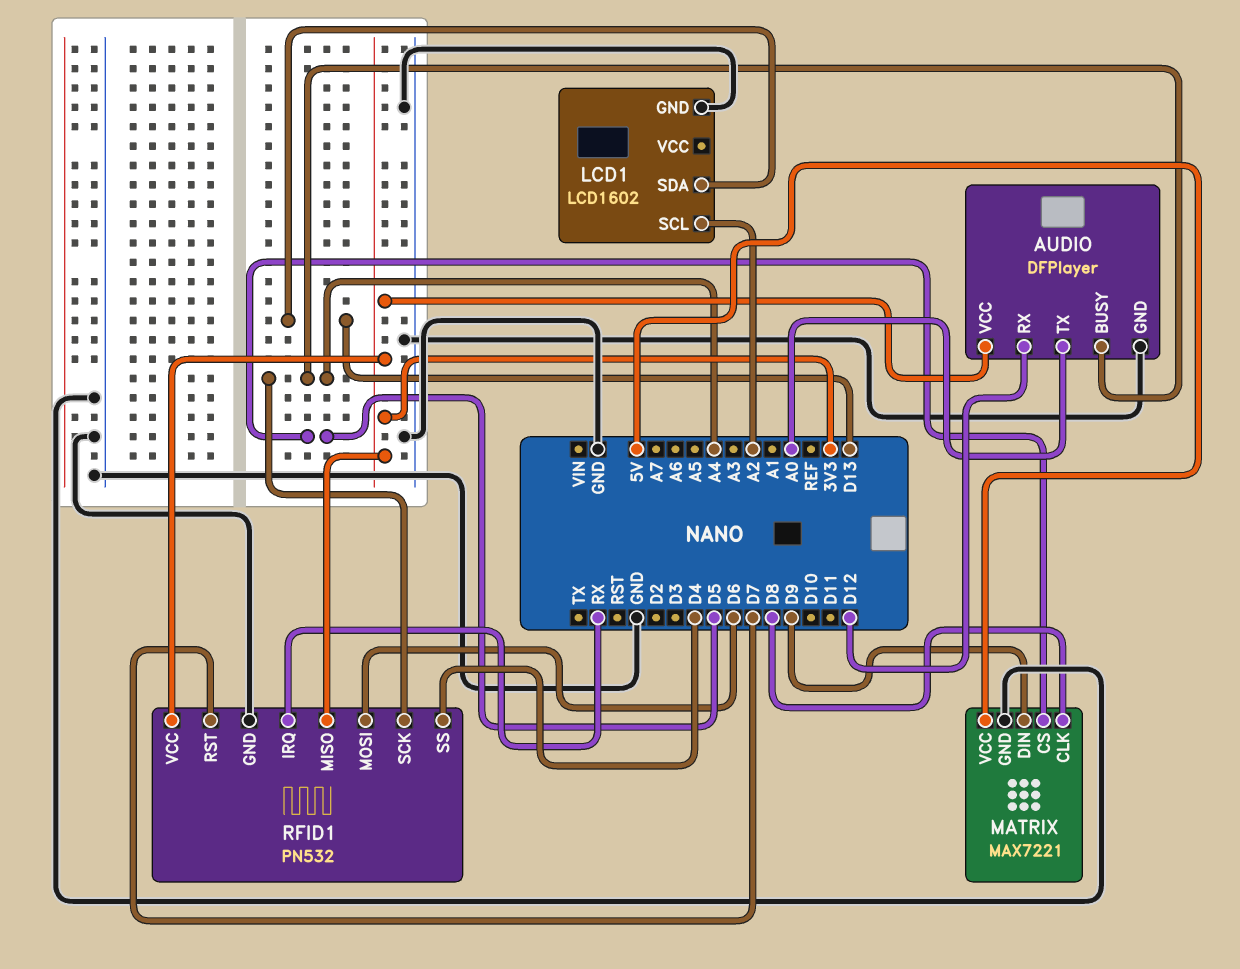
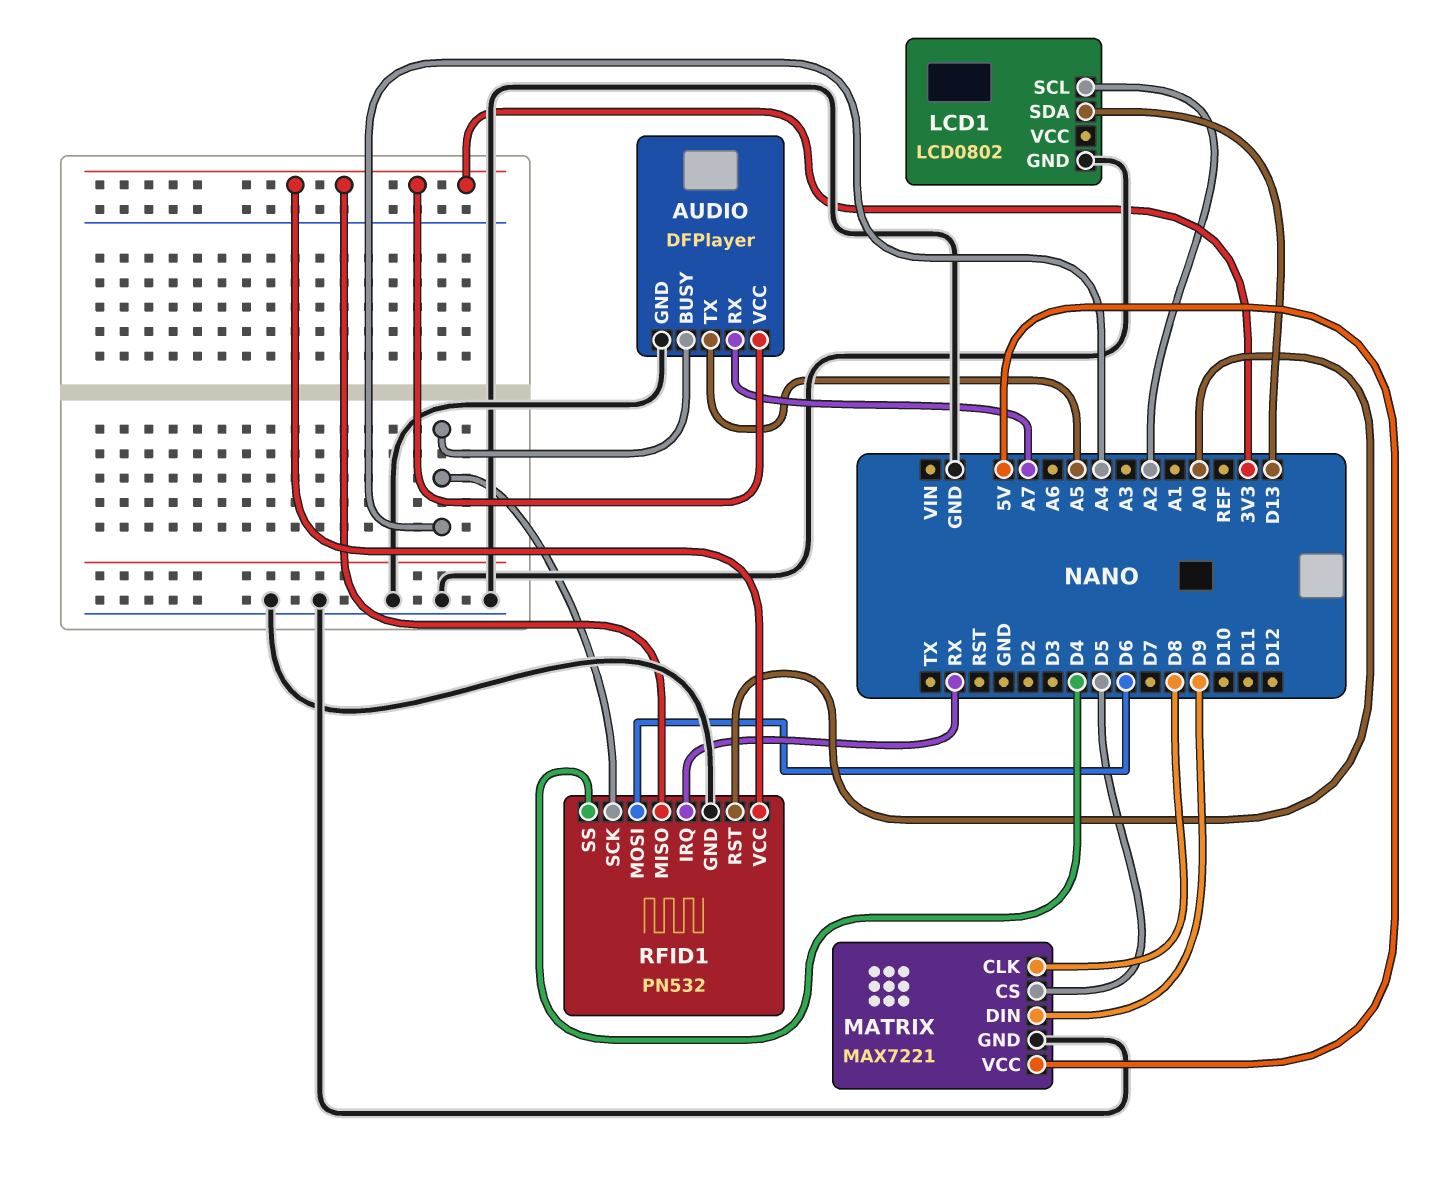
AUDIO pin RX: D12 -> A7
AUDIO pin TX: A0 -> A5
LCD1: LCD1602 -> LCD0802
RFID1 pin RST: D7 -> A0

